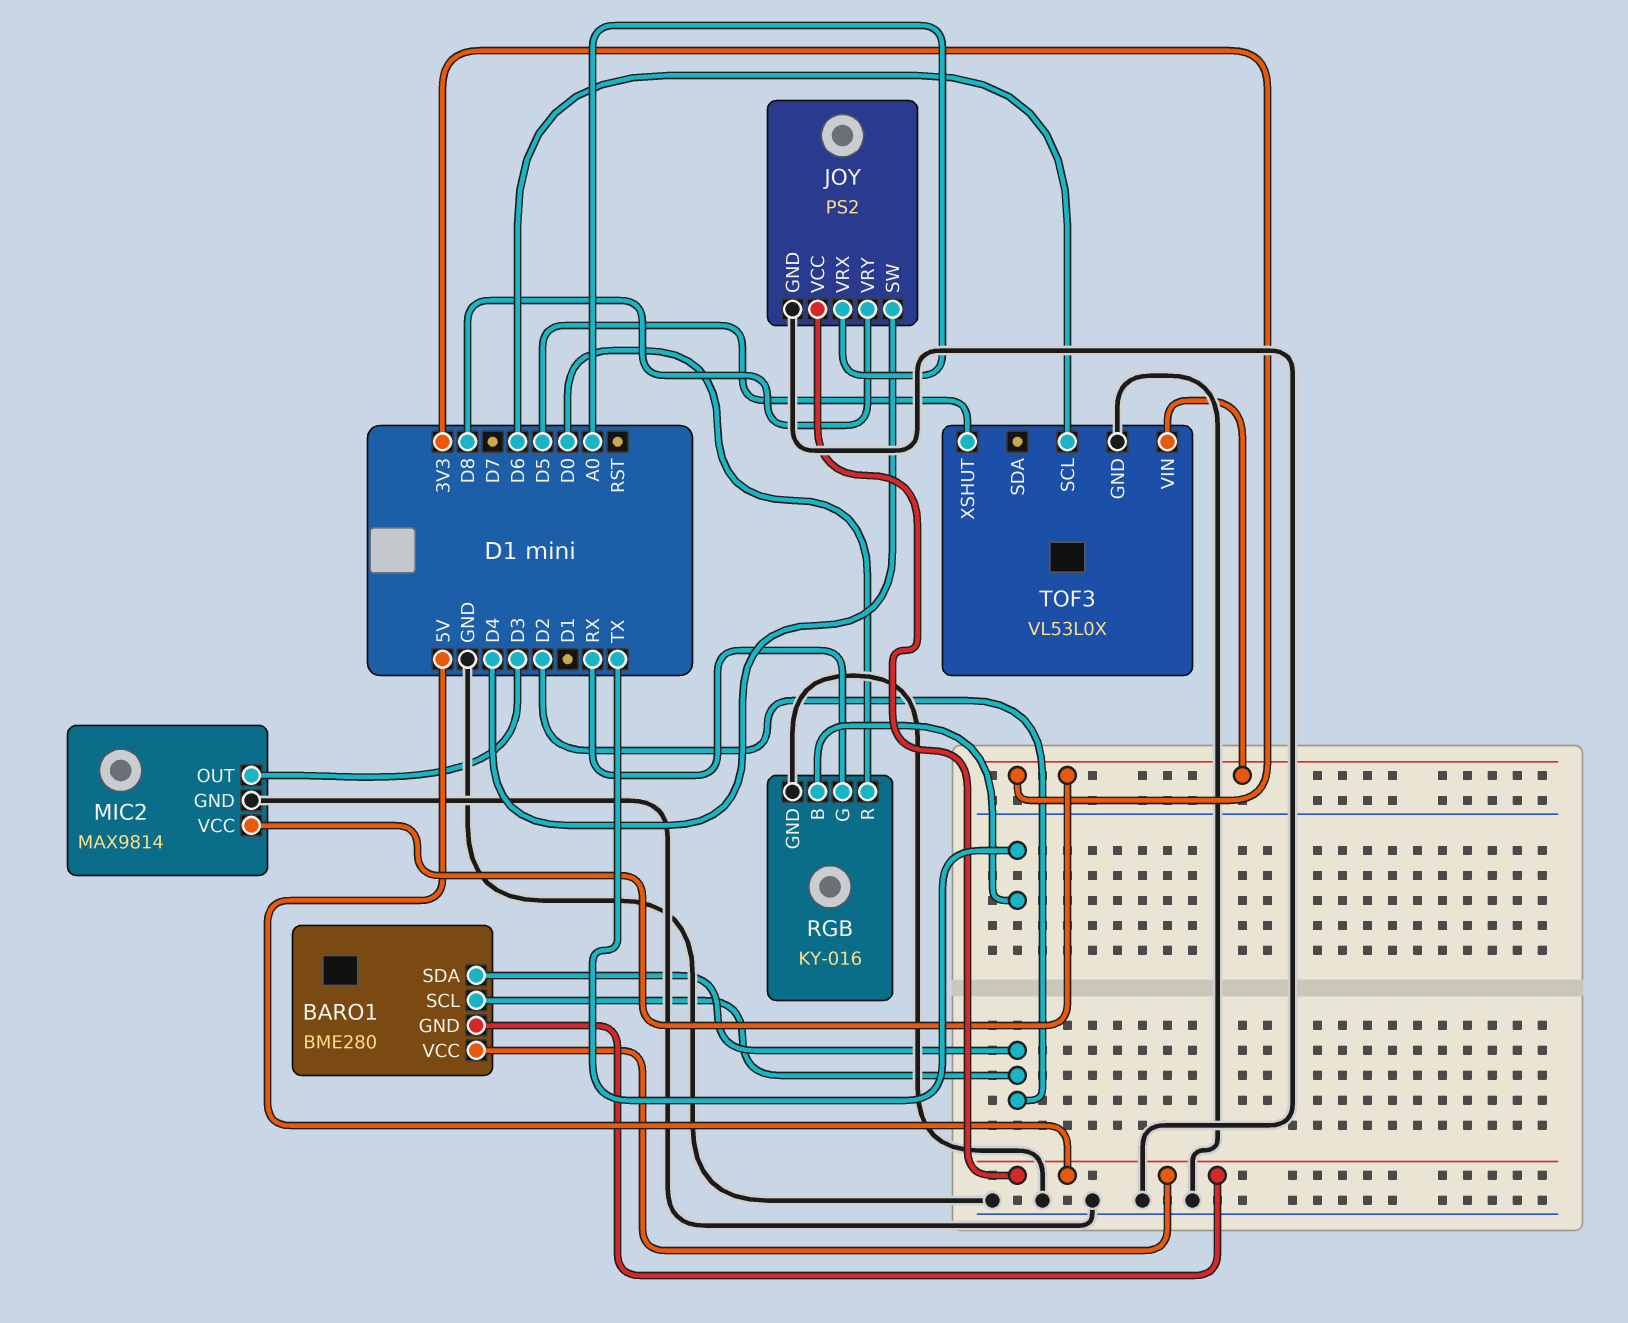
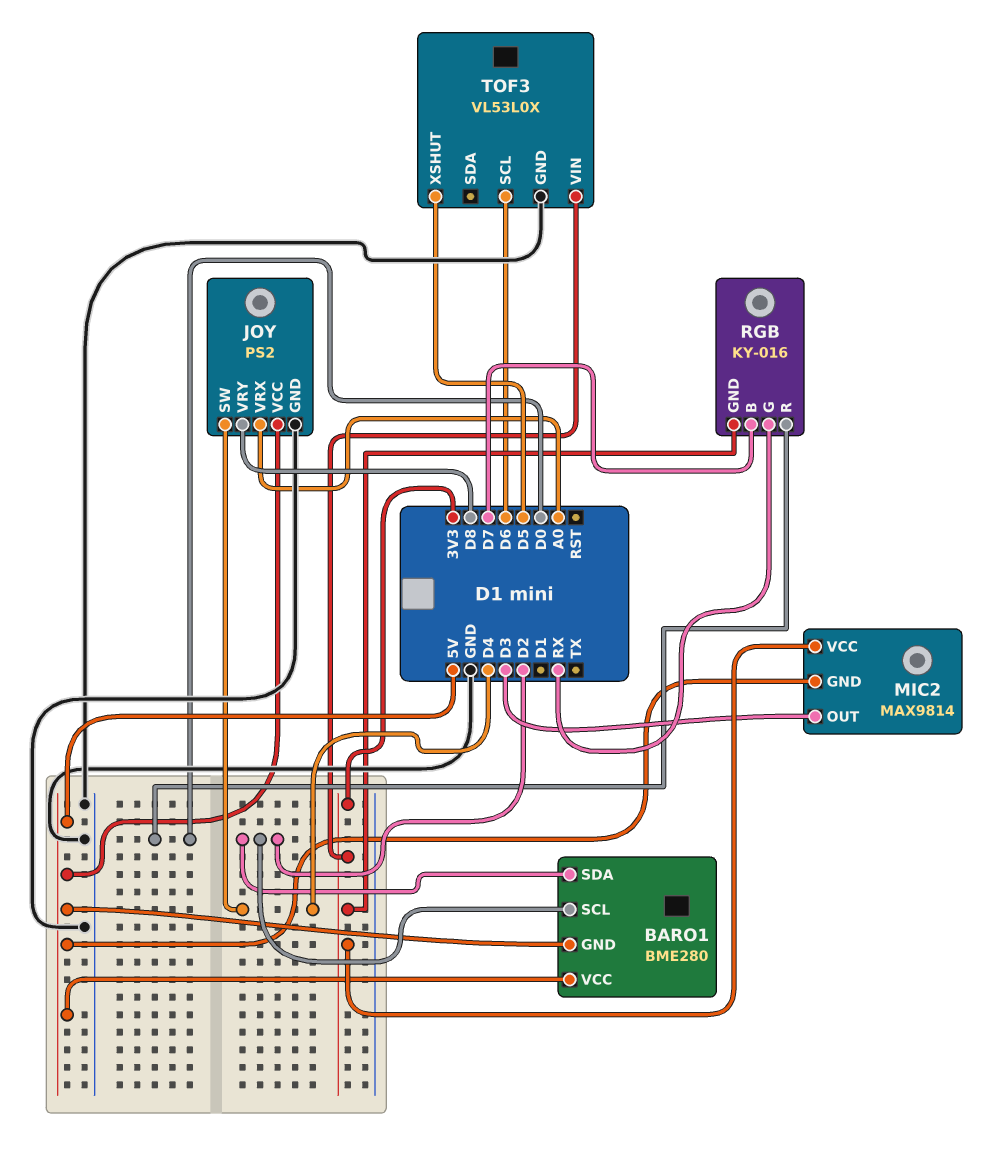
MIC2 pin GND: GND -> 5V
RGB pin B: TX -> D7
RGB pin GND: GND -> 3V3

